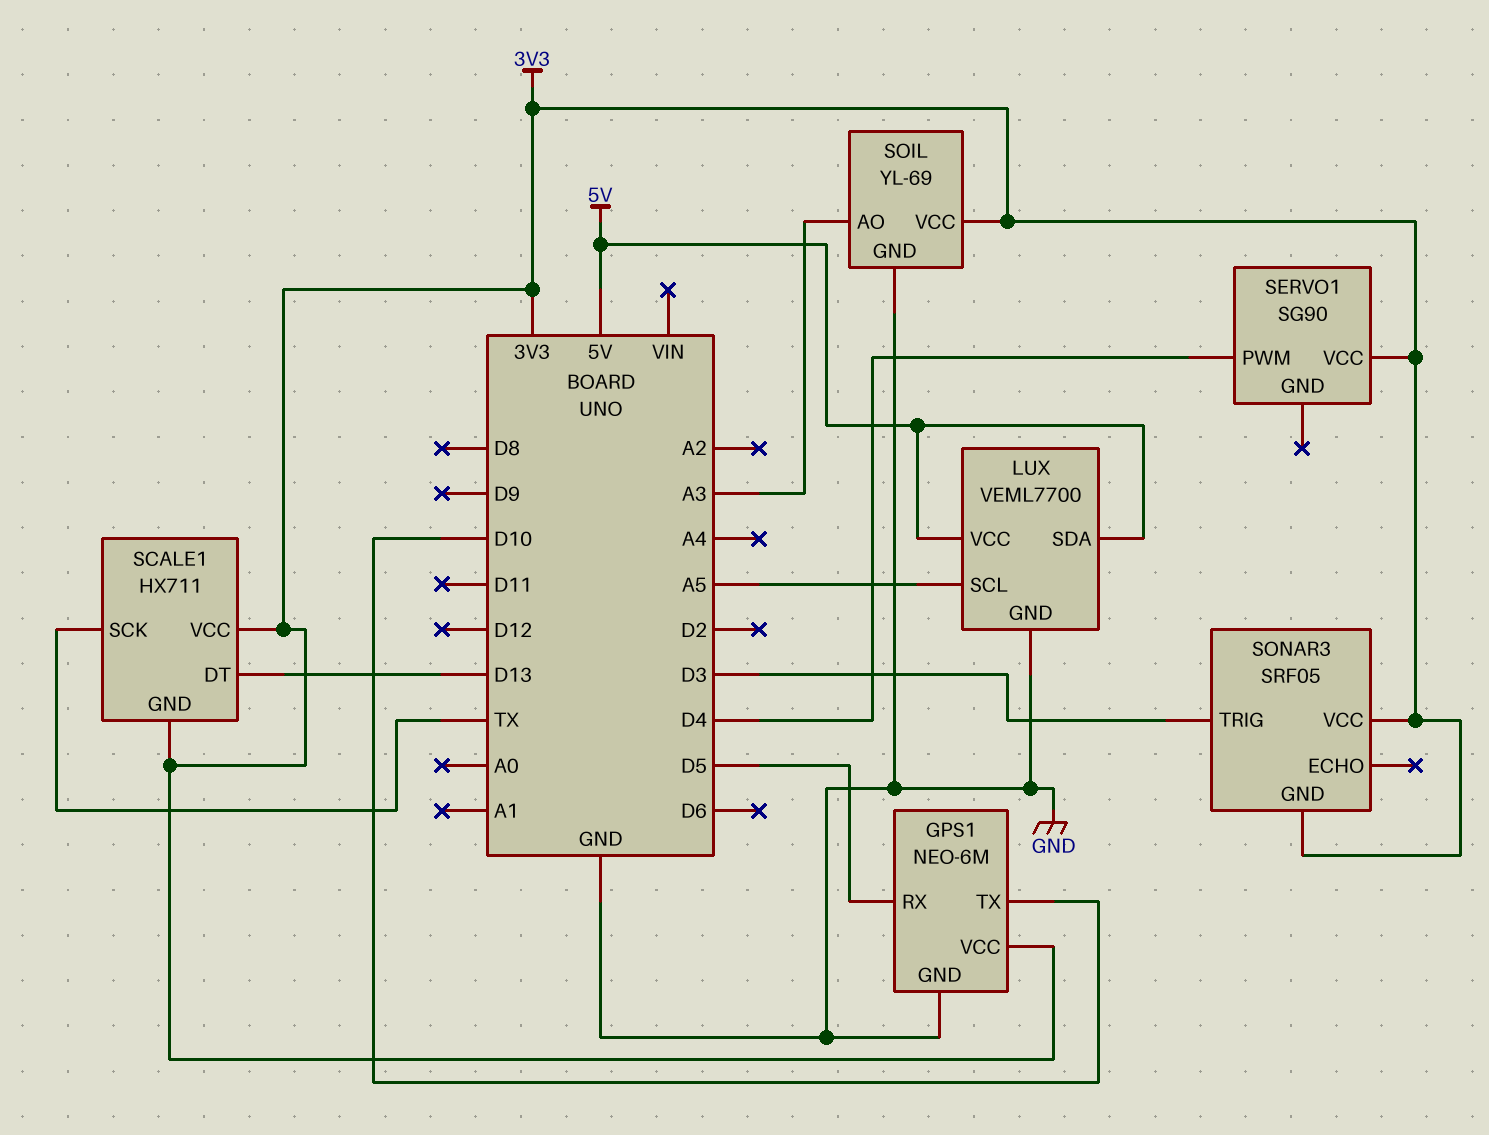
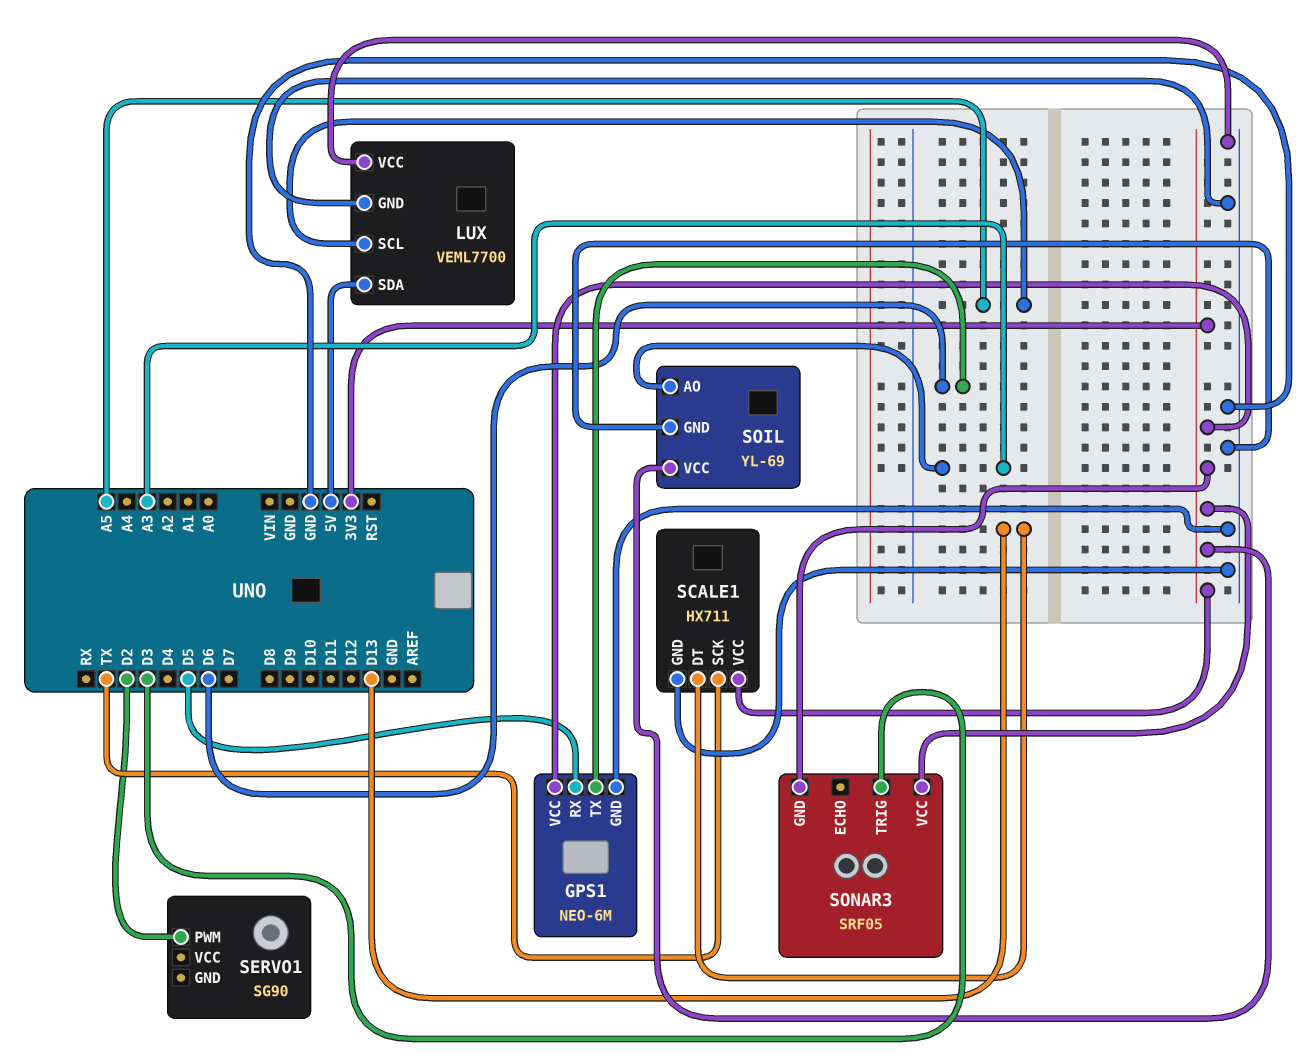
GPS1 pin TX: D10 -> D6
LUX pin VCC: 5V -> GND
SCALE1 pin GND: 3V3 -> GND
SERVO1 pin PWM: D4 -> D2
SERVO1 pin VCC: 3V3 -> none

